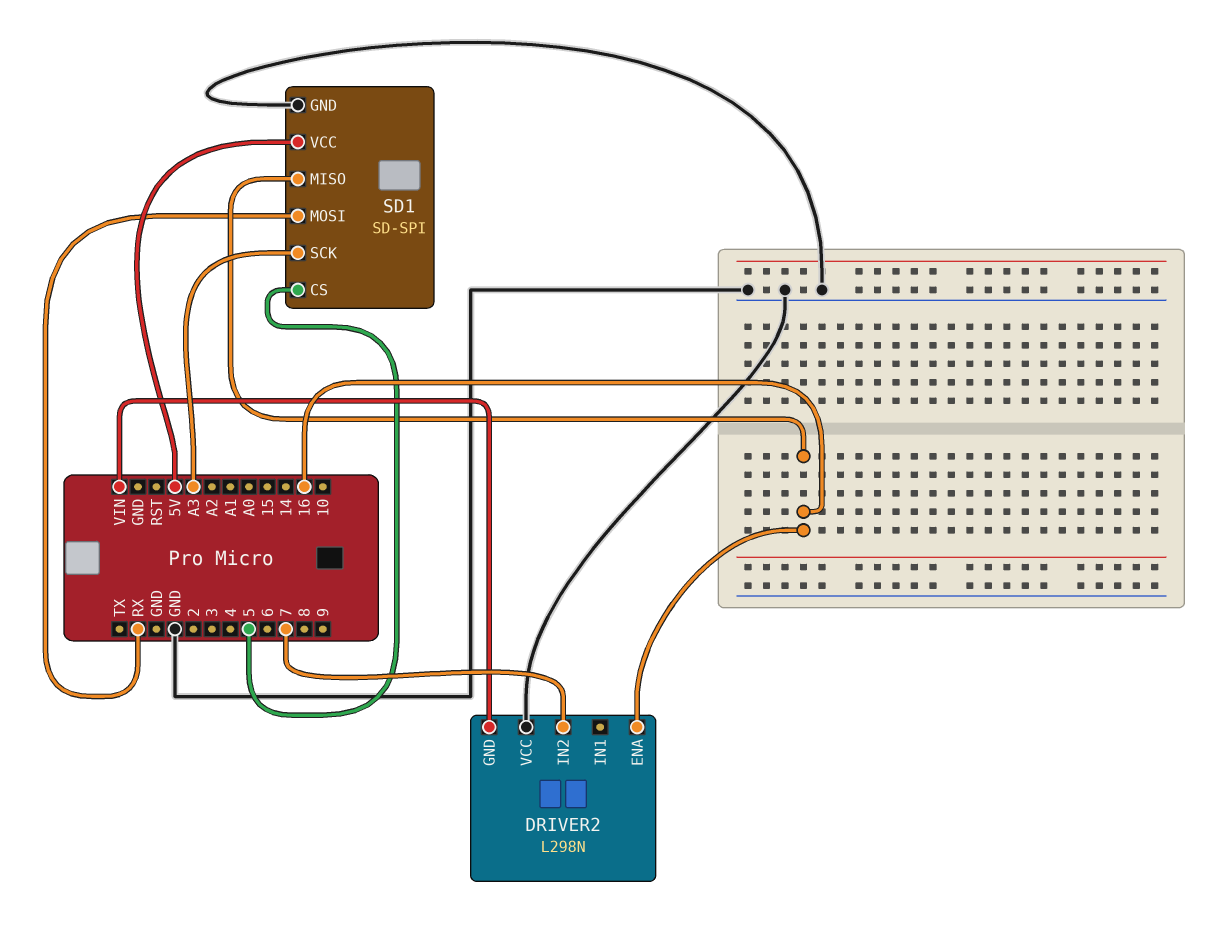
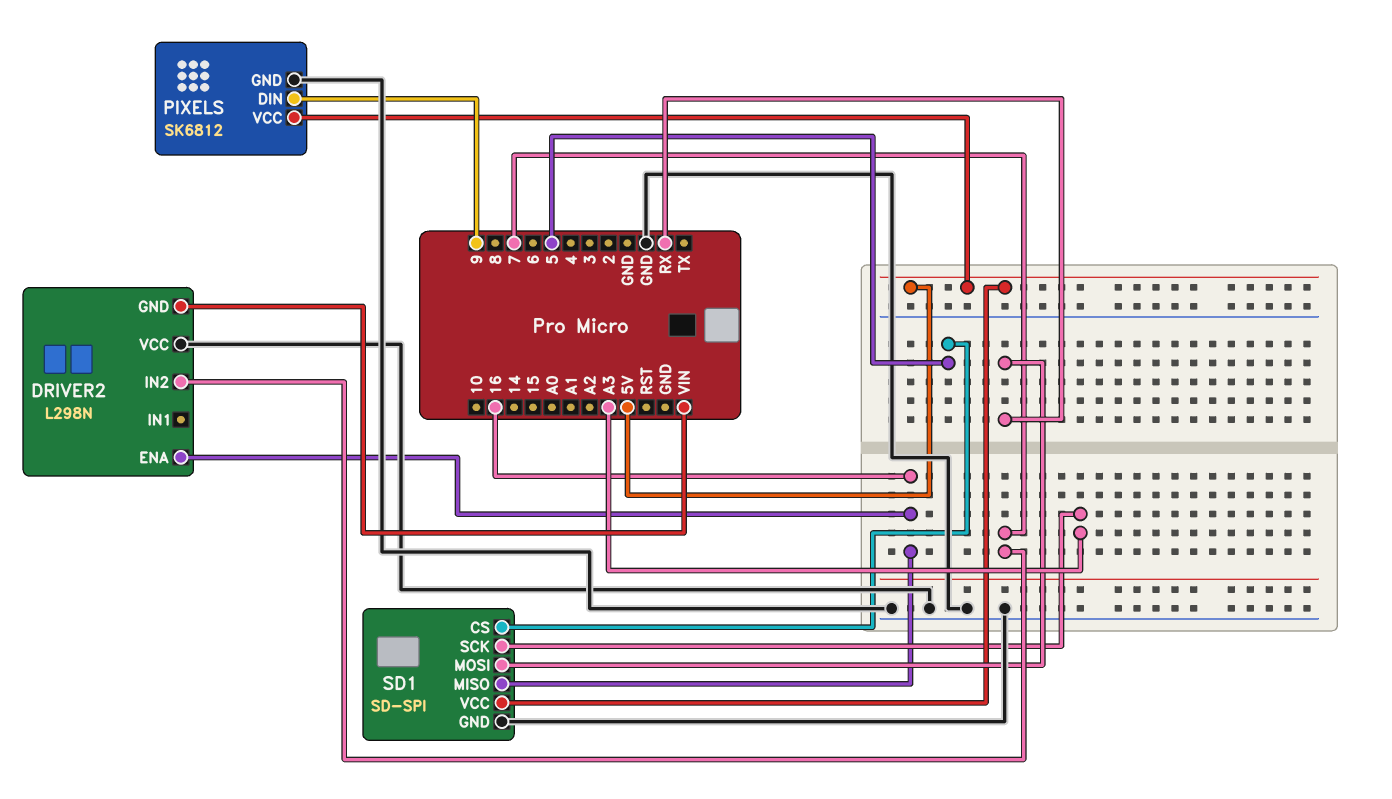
PIXELS: none -> SK6812
PIXELS pin DIN: none -> 9
PIXELS pin GND: none -> GND
PIXELS pin VCC: none -> 5V

